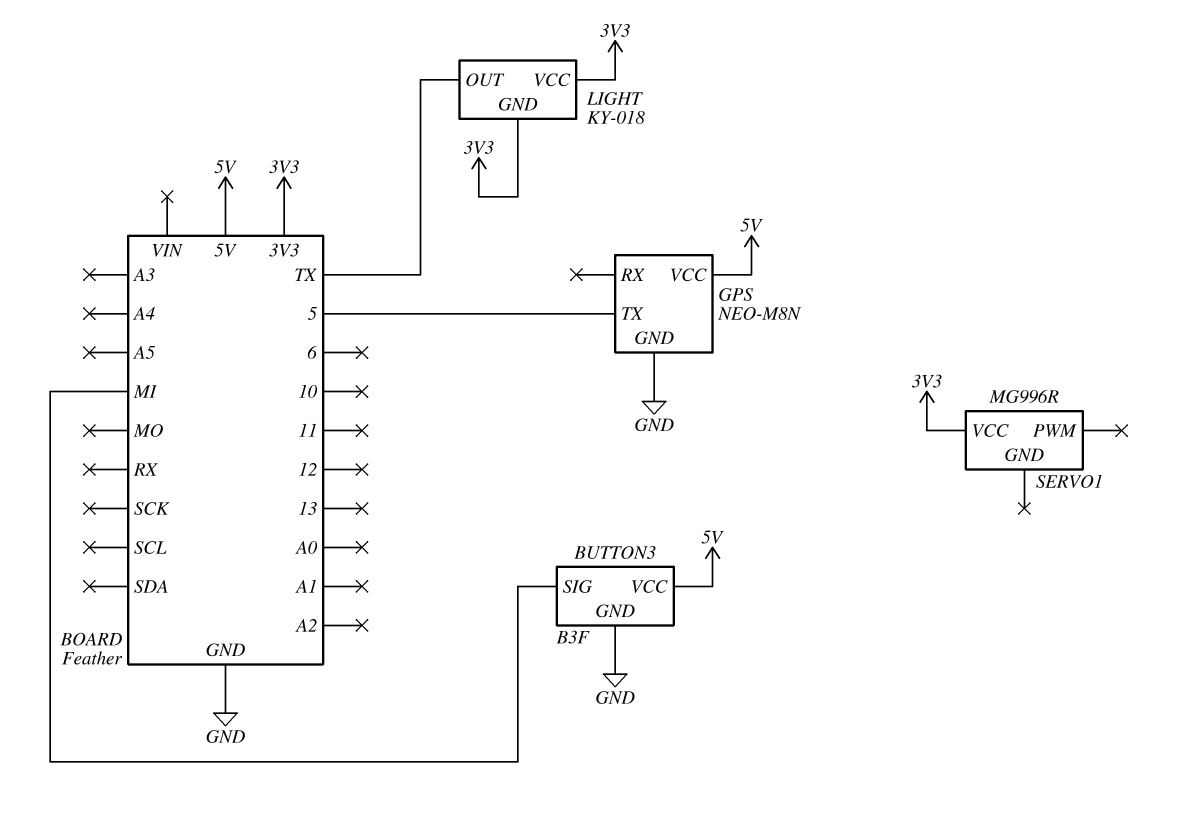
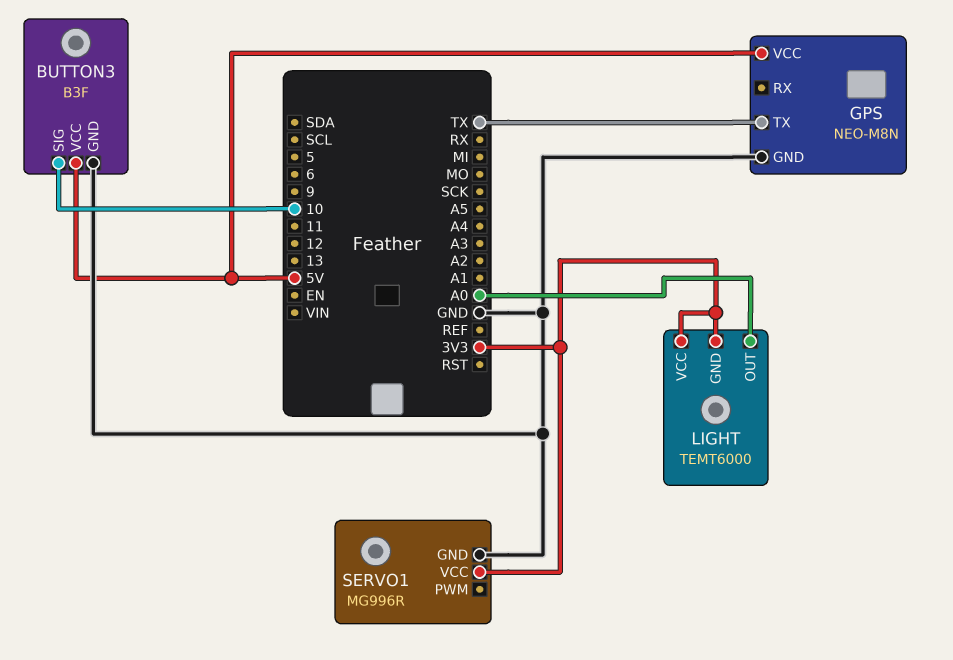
BUTTON3 pin SIG: MI -> 10
GPS pin TX: 5 -> TX
LIGHT: KY-018 -> TEMT6000
LIGHT pin OUT: TX -> A0
SERVO1 pin GND: none -> GND

